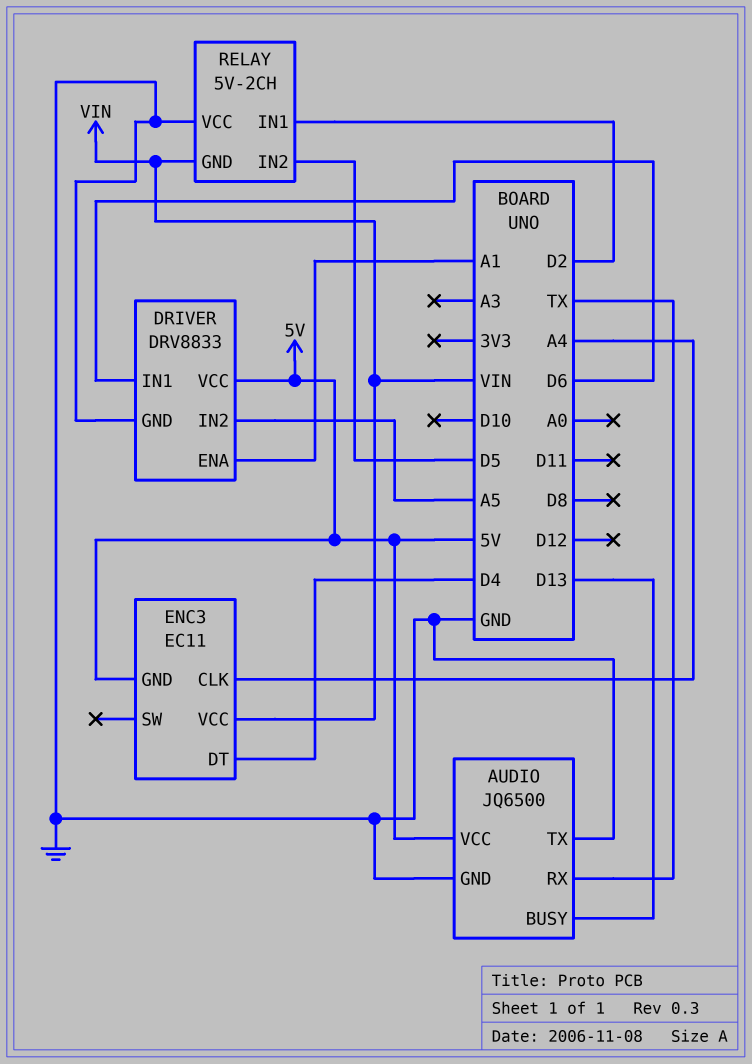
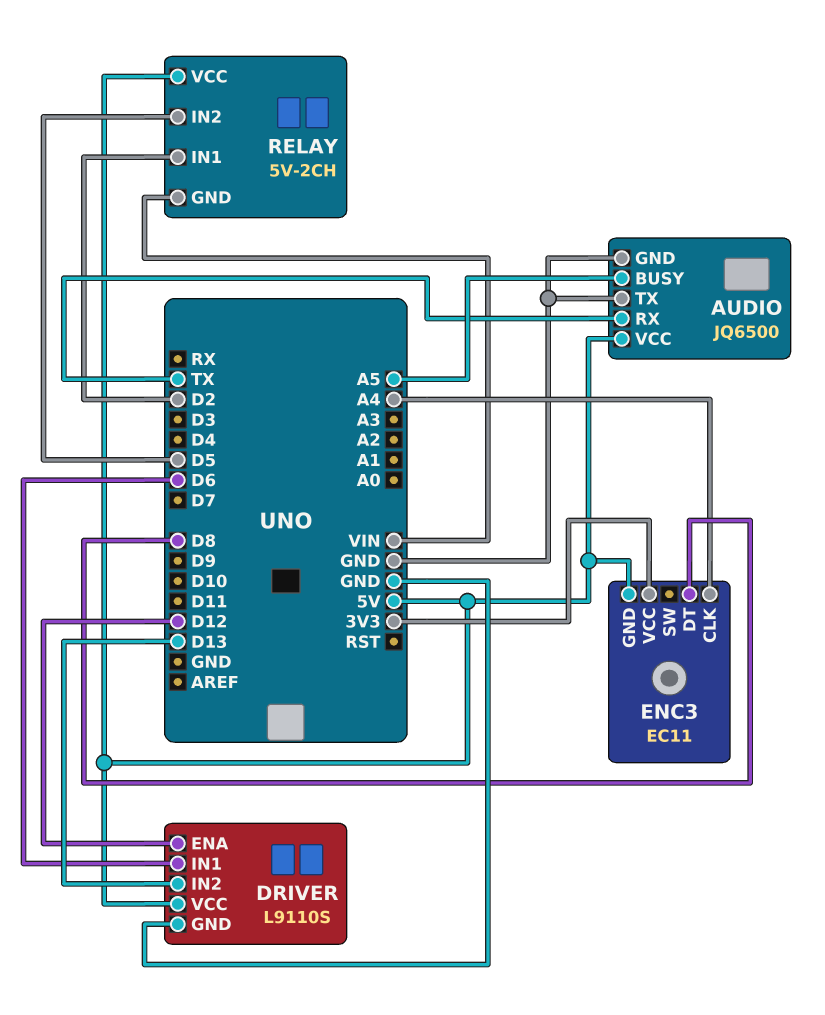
AUDIO pin BUSY: D13 -> A5
DRIVER: DRV8833 -> L9110S
DRIVER pin ENA: A1 -> D12
DRIVER pin IN2: A5 -> D13
ENC3 pin DT: D4 -> D8
ENC3 pin VCC: VIN -> 3V3
RELAY pin VCC: GND -> 5V

